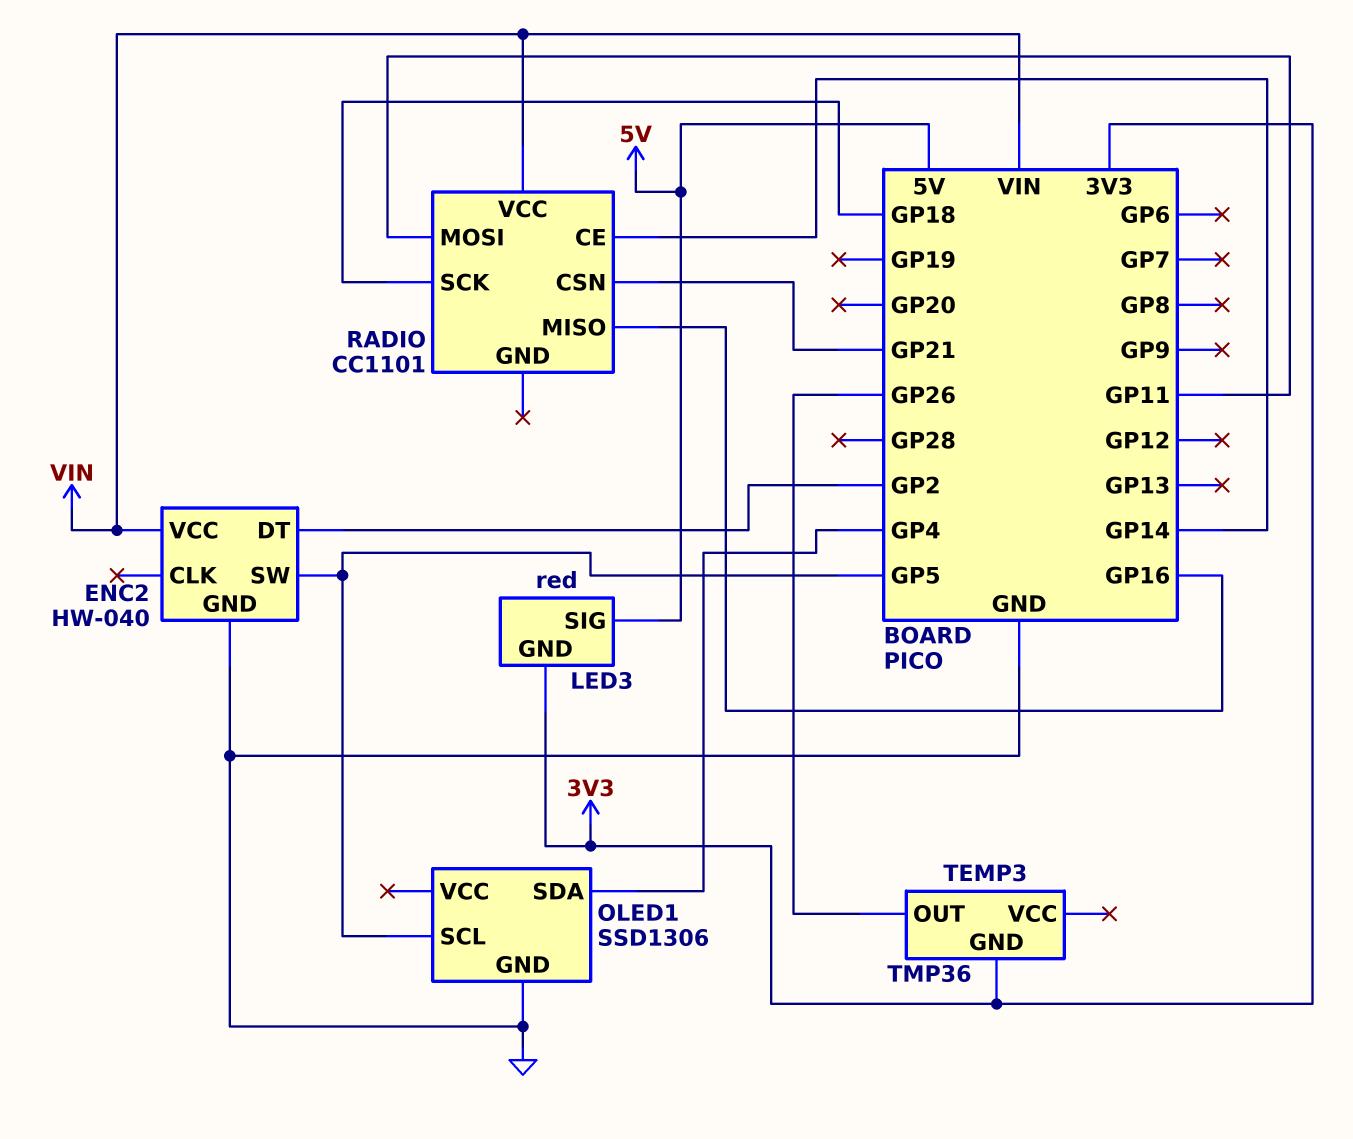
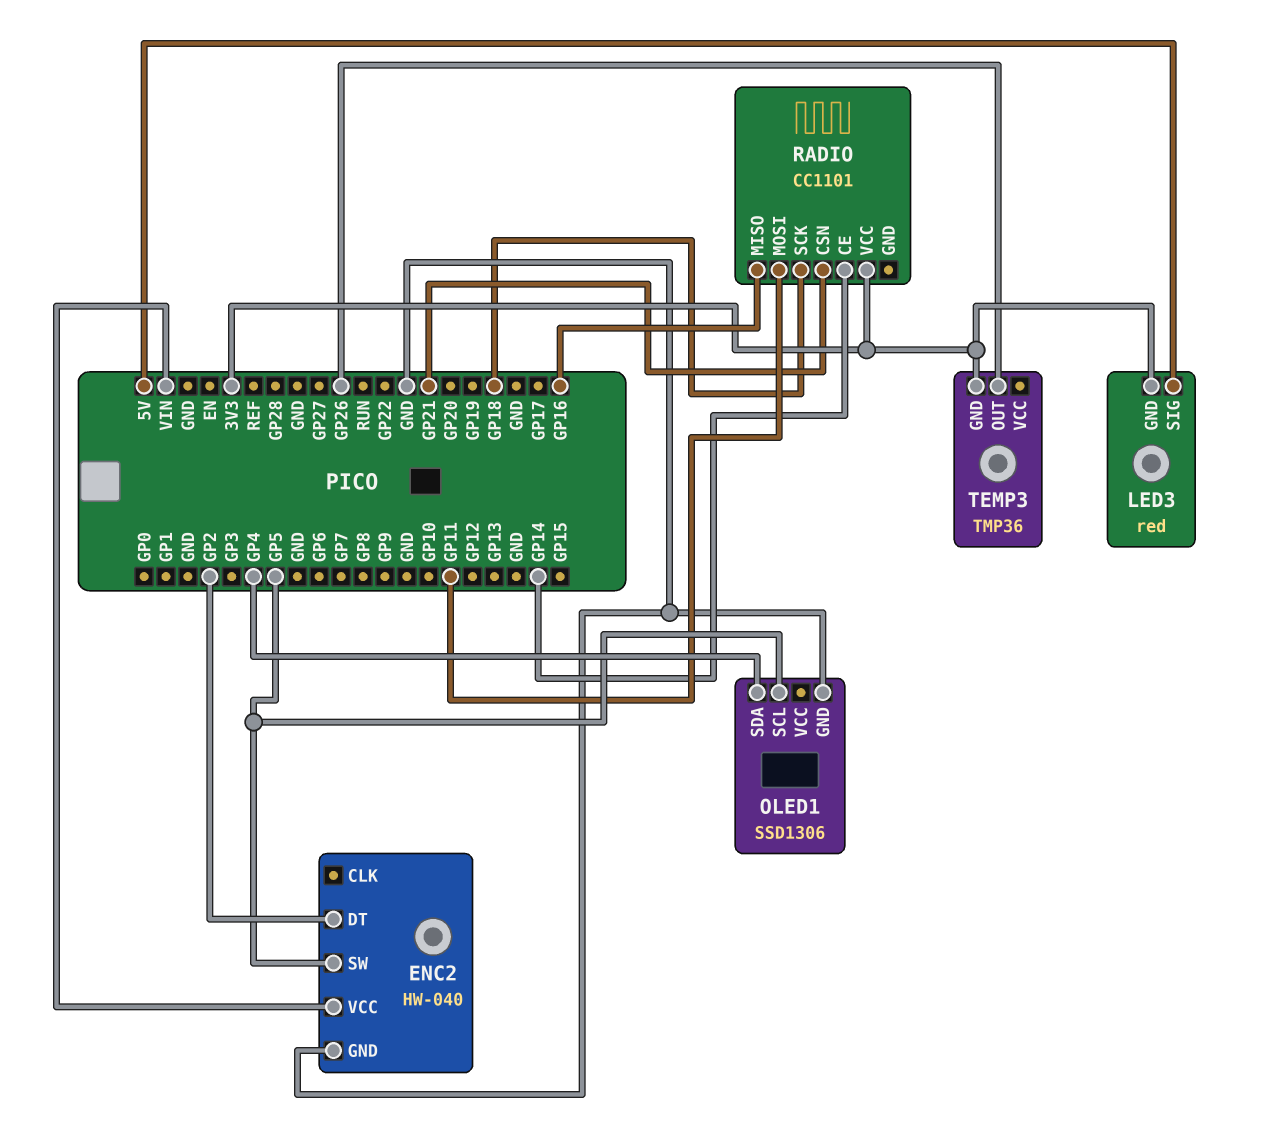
RADIO pin VCC: VIN -> 3V3

